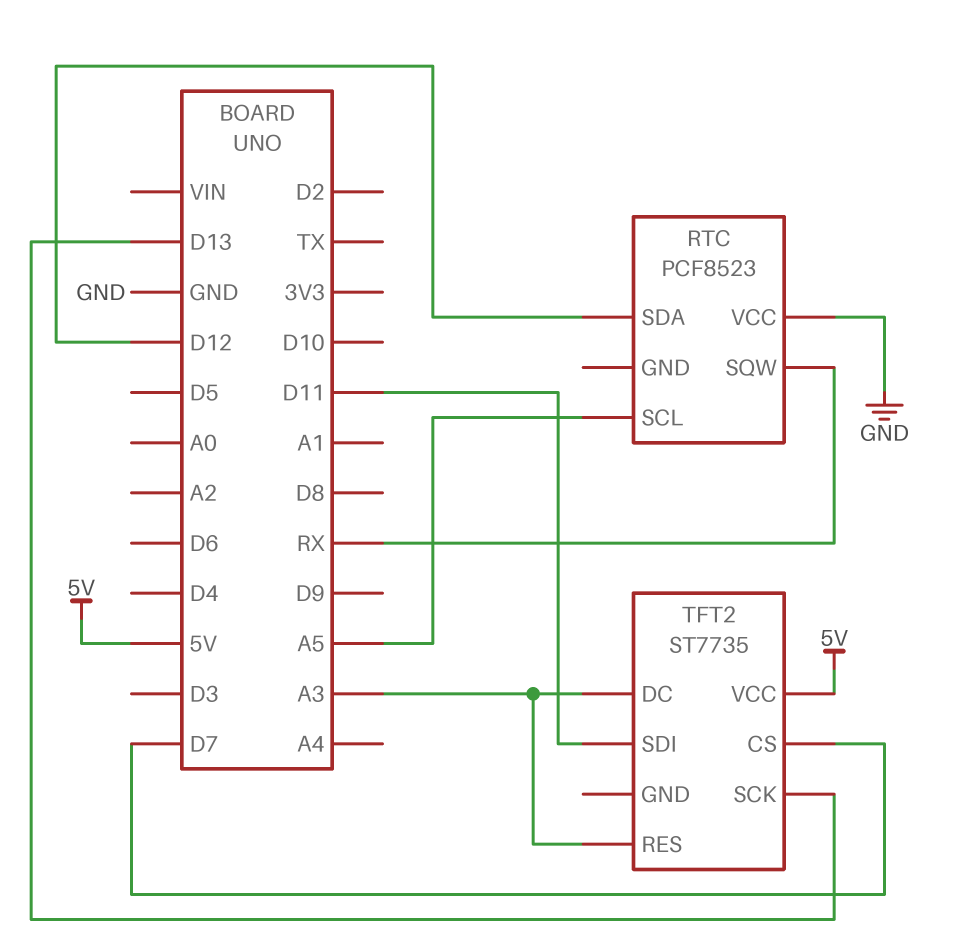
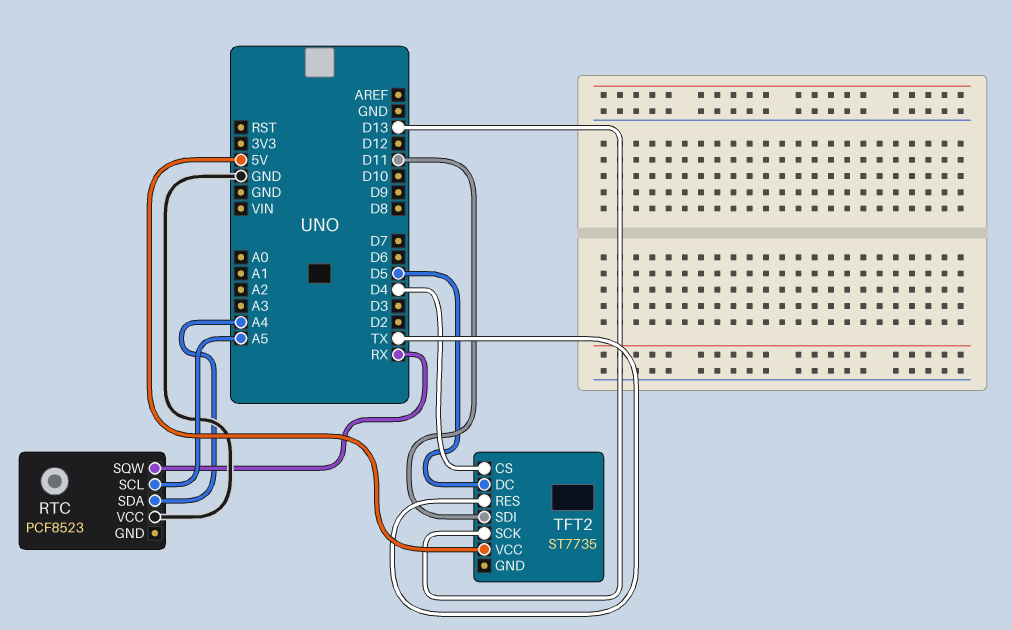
RTC pin SDA: D12 -> A4
TFT2 pin CS: D7 -> D4
TFT2 pin DC: A3 -> D5
TFT2 pin RES: A3 -> TX

